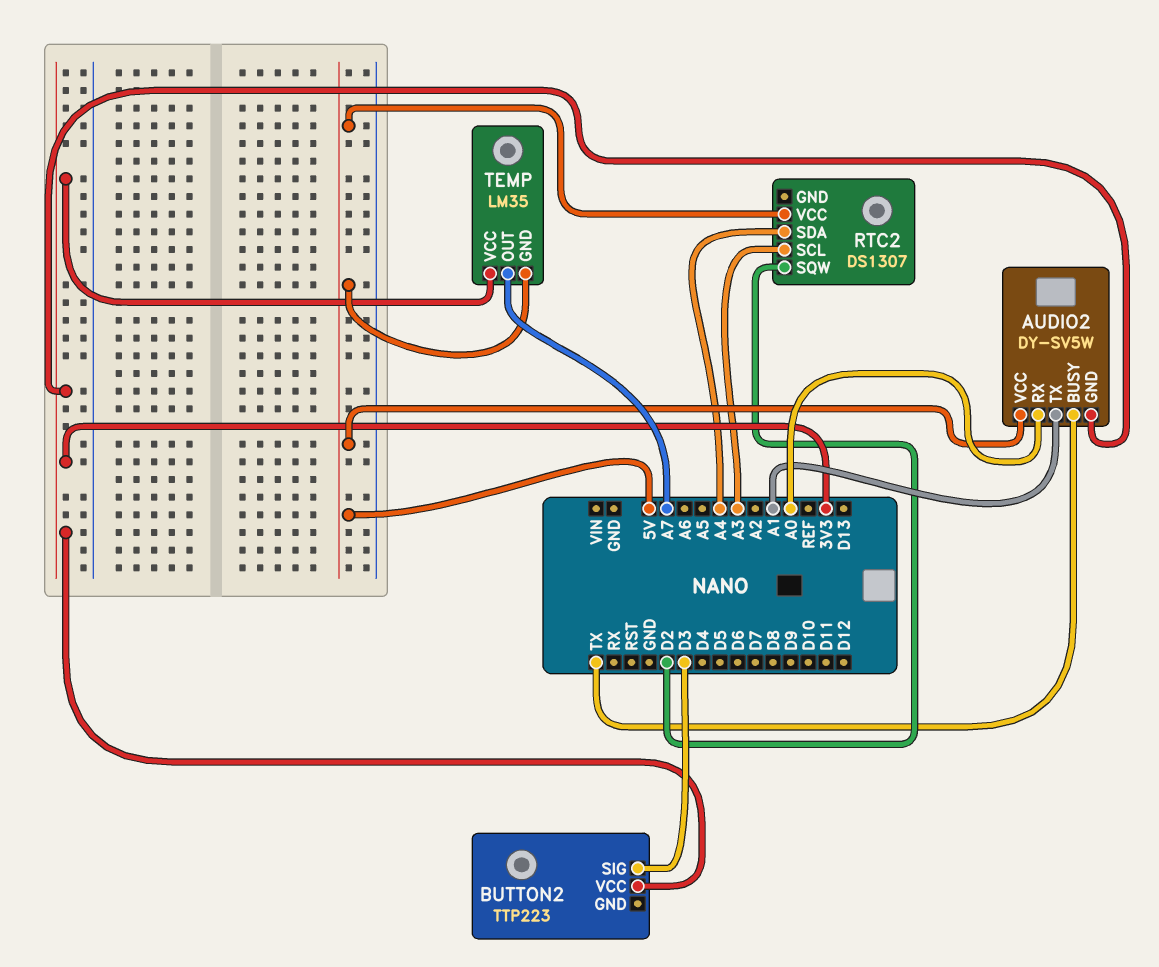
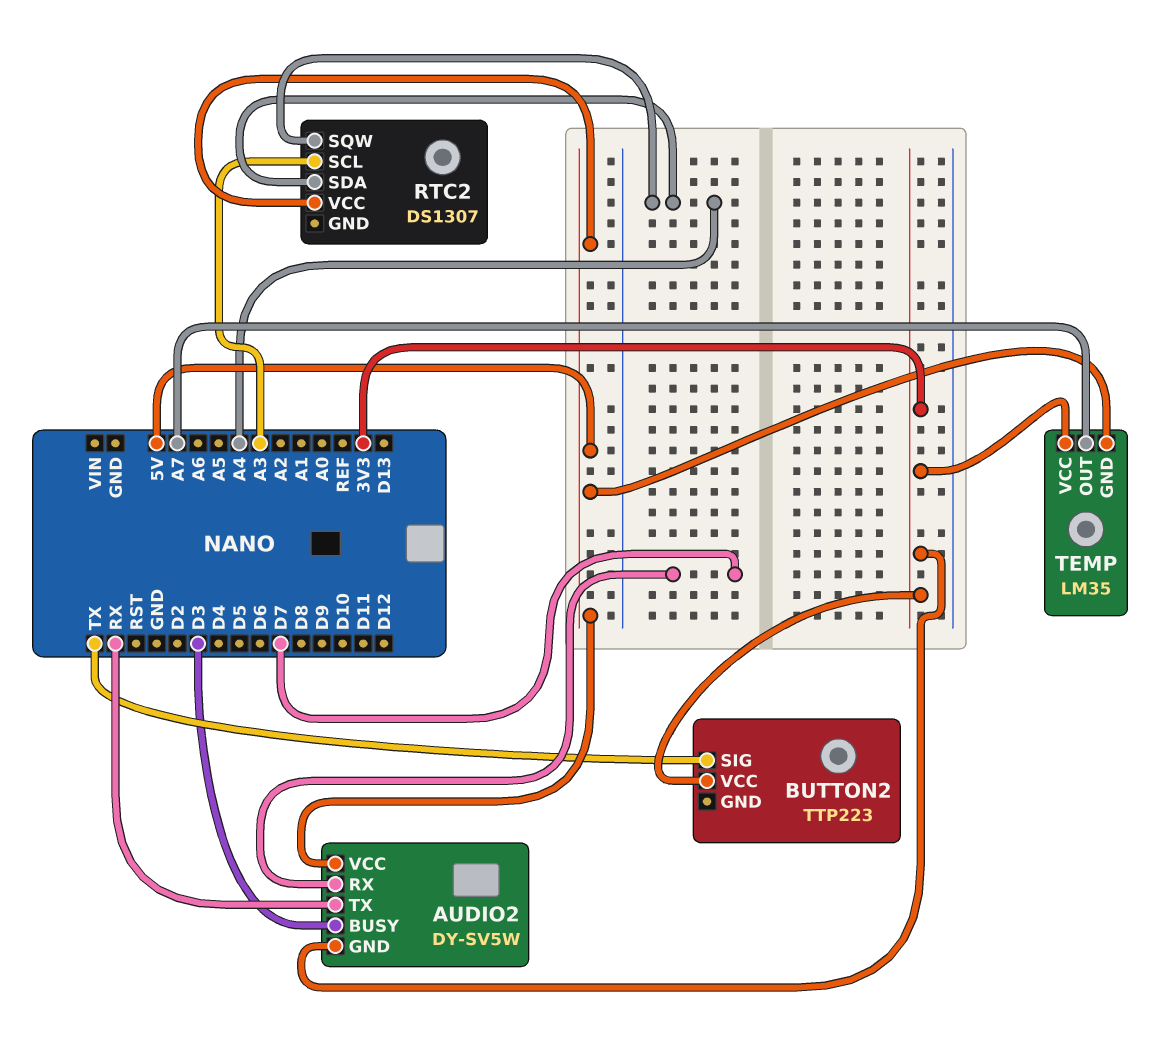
AUDIO2 pin BUSY: TX -> D3
AUDIO2 pin RX: A0 -> D7
AUDIO2 pin TX: A1 -> RX
BUTTON2 pin SIG: D3 -> TX
RTC2 pin SQW: D2 -> A4

